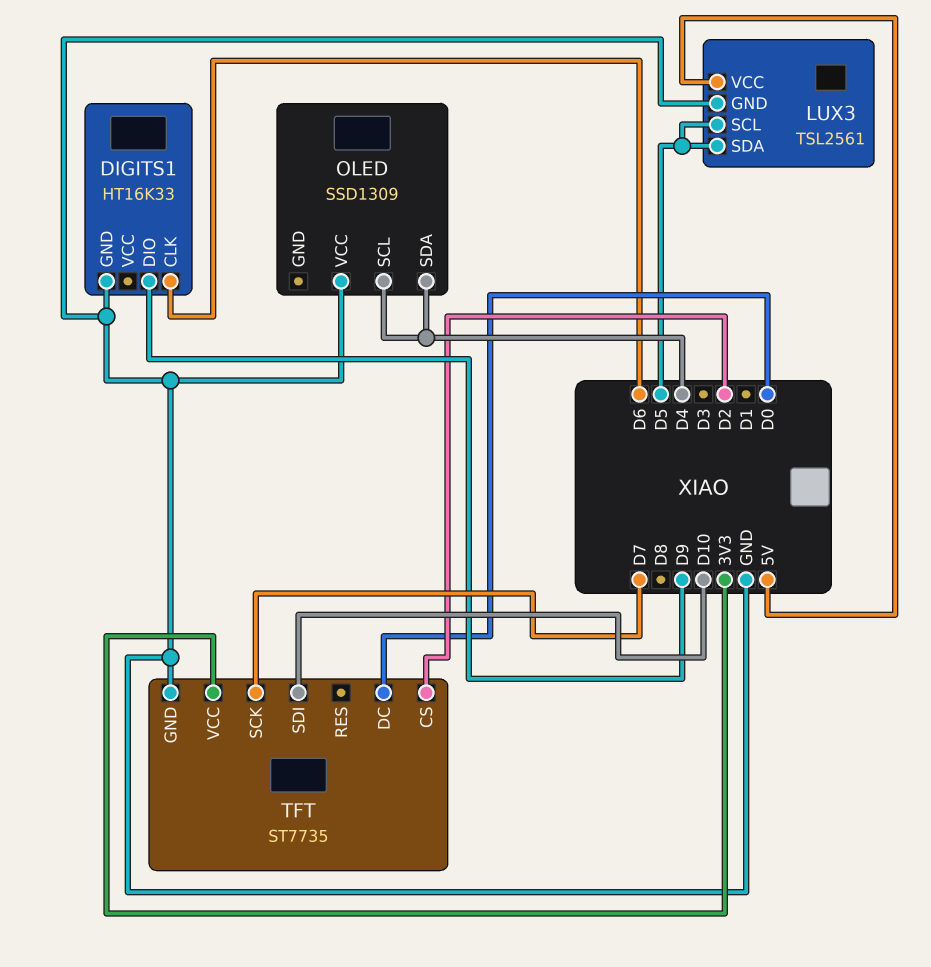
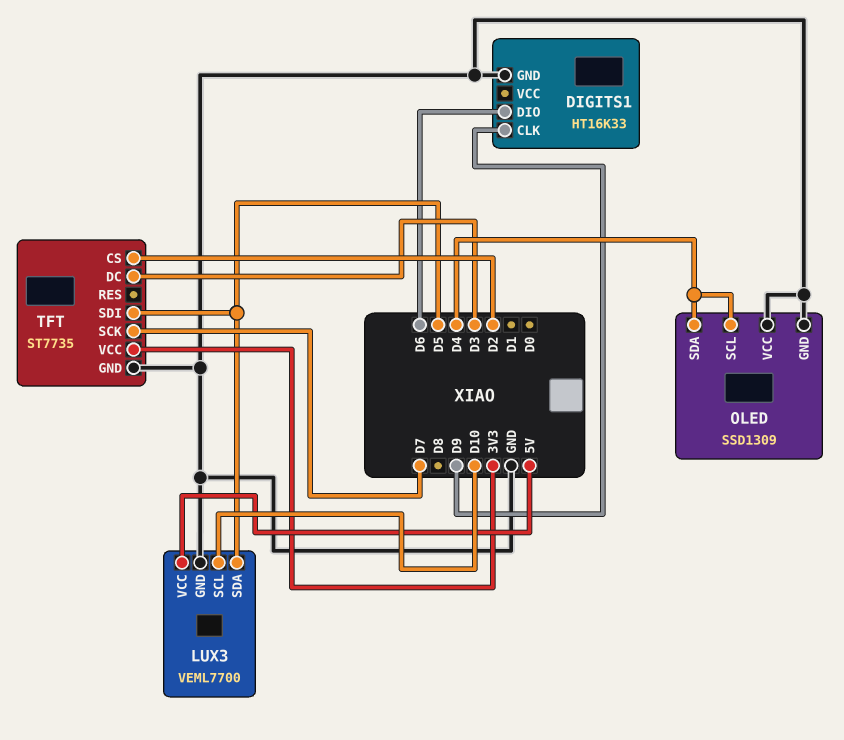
DIGITS1 pin CLK: D6 -> D9
DIGITS1 pin DIO: D9 -> D6
LUX3: TSL2561 -> VEML7700
LUX3 pin SCL: D5 -> D10
OLED pin GND: none -> GND
TFT pin DC: D0 -> D3
TFT pin SDI: D10 -> D5

